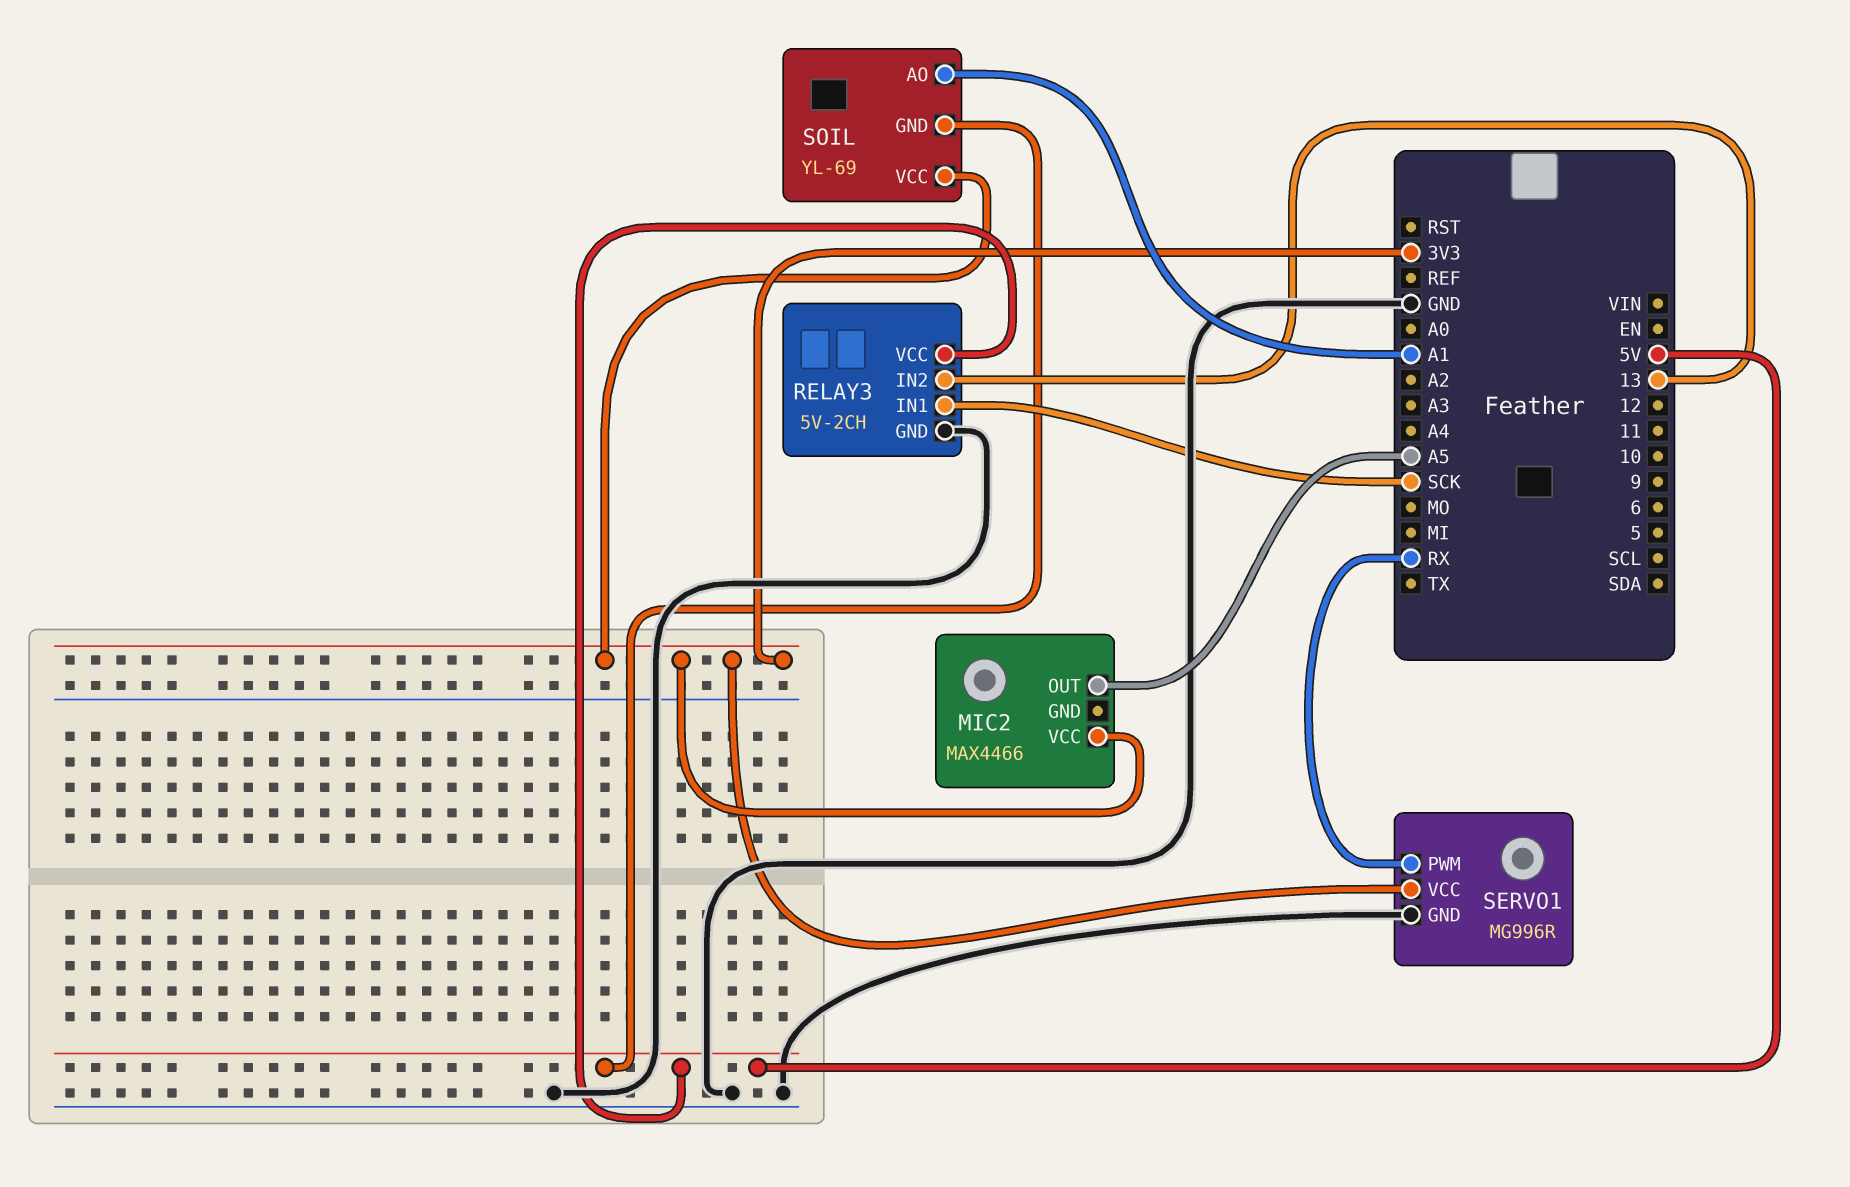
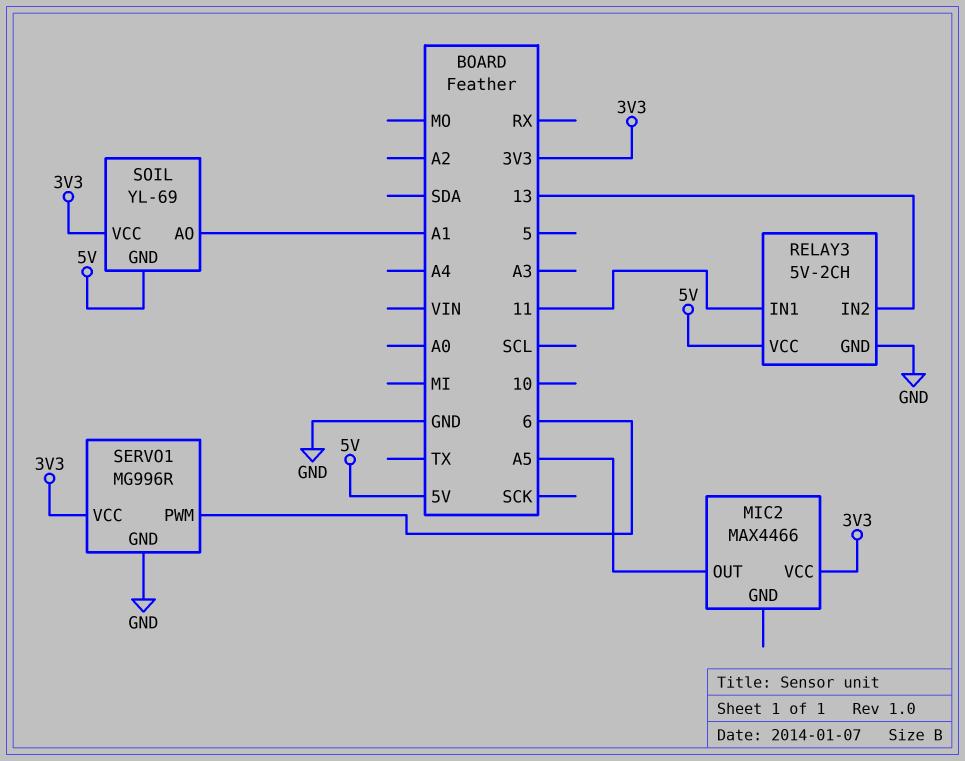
RELAY3 pin IN1: SCK -> 11
SERVO1 pin PWM: RX -> 6

